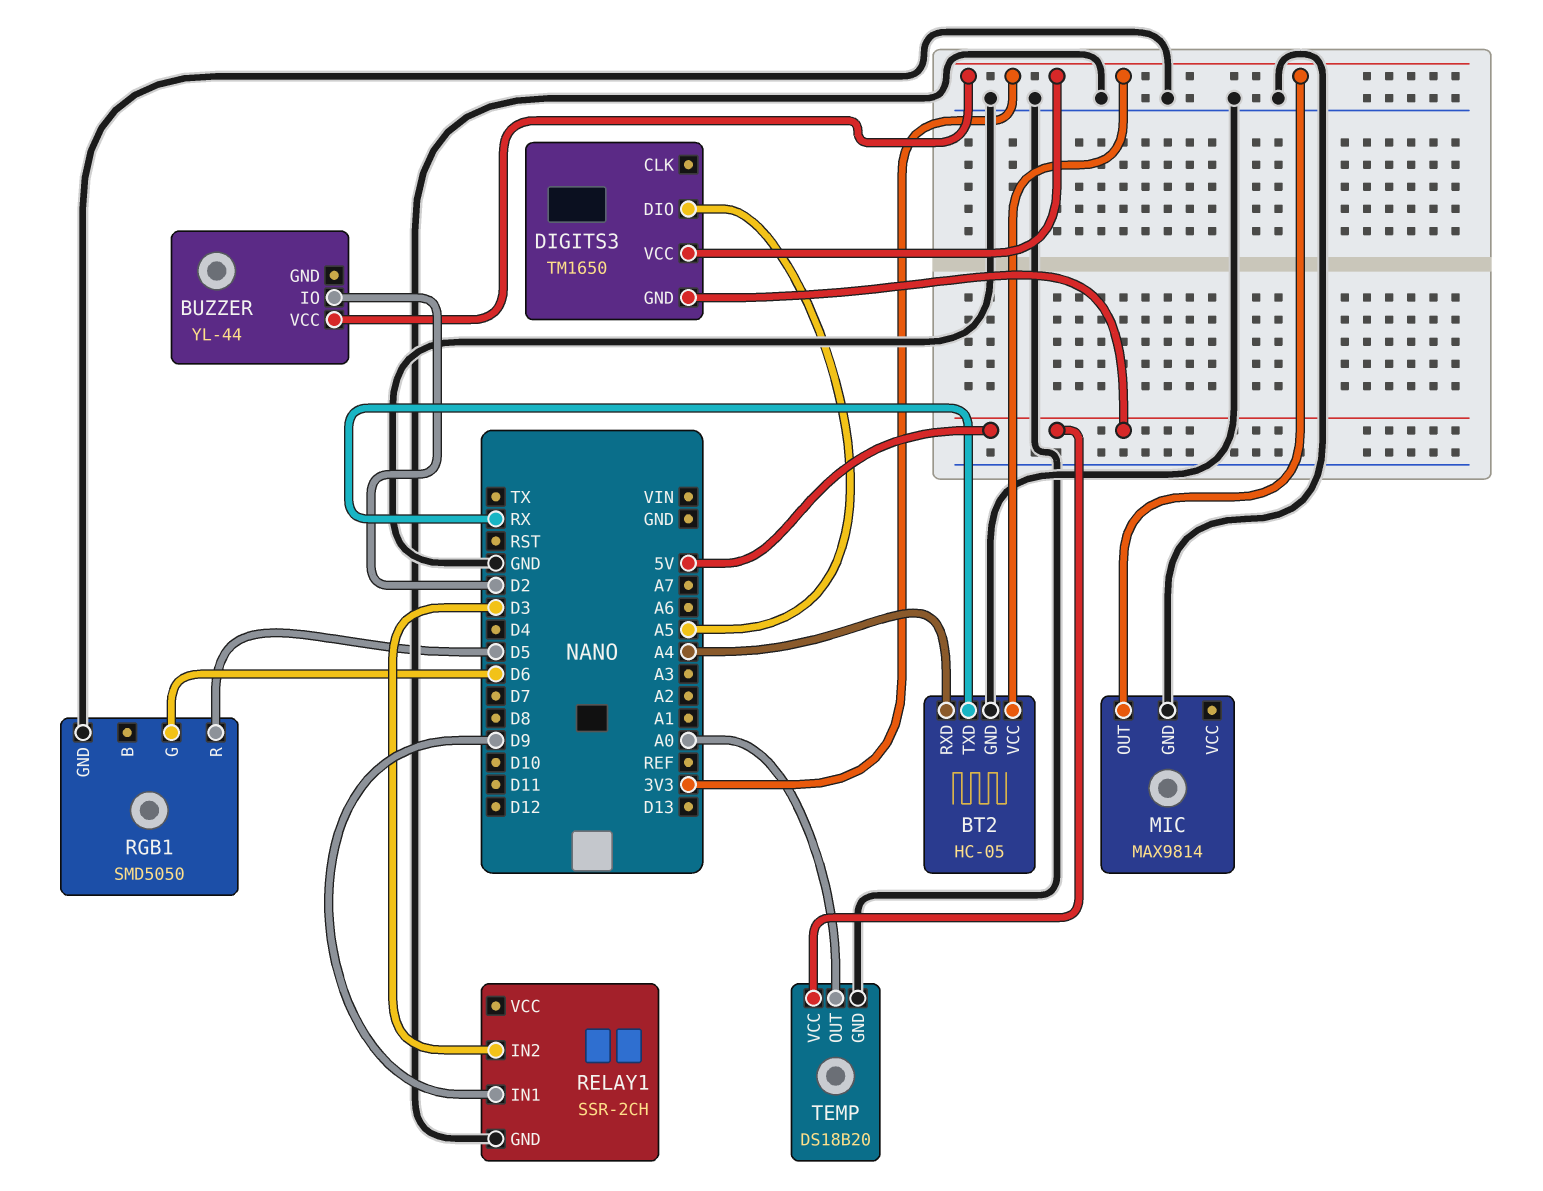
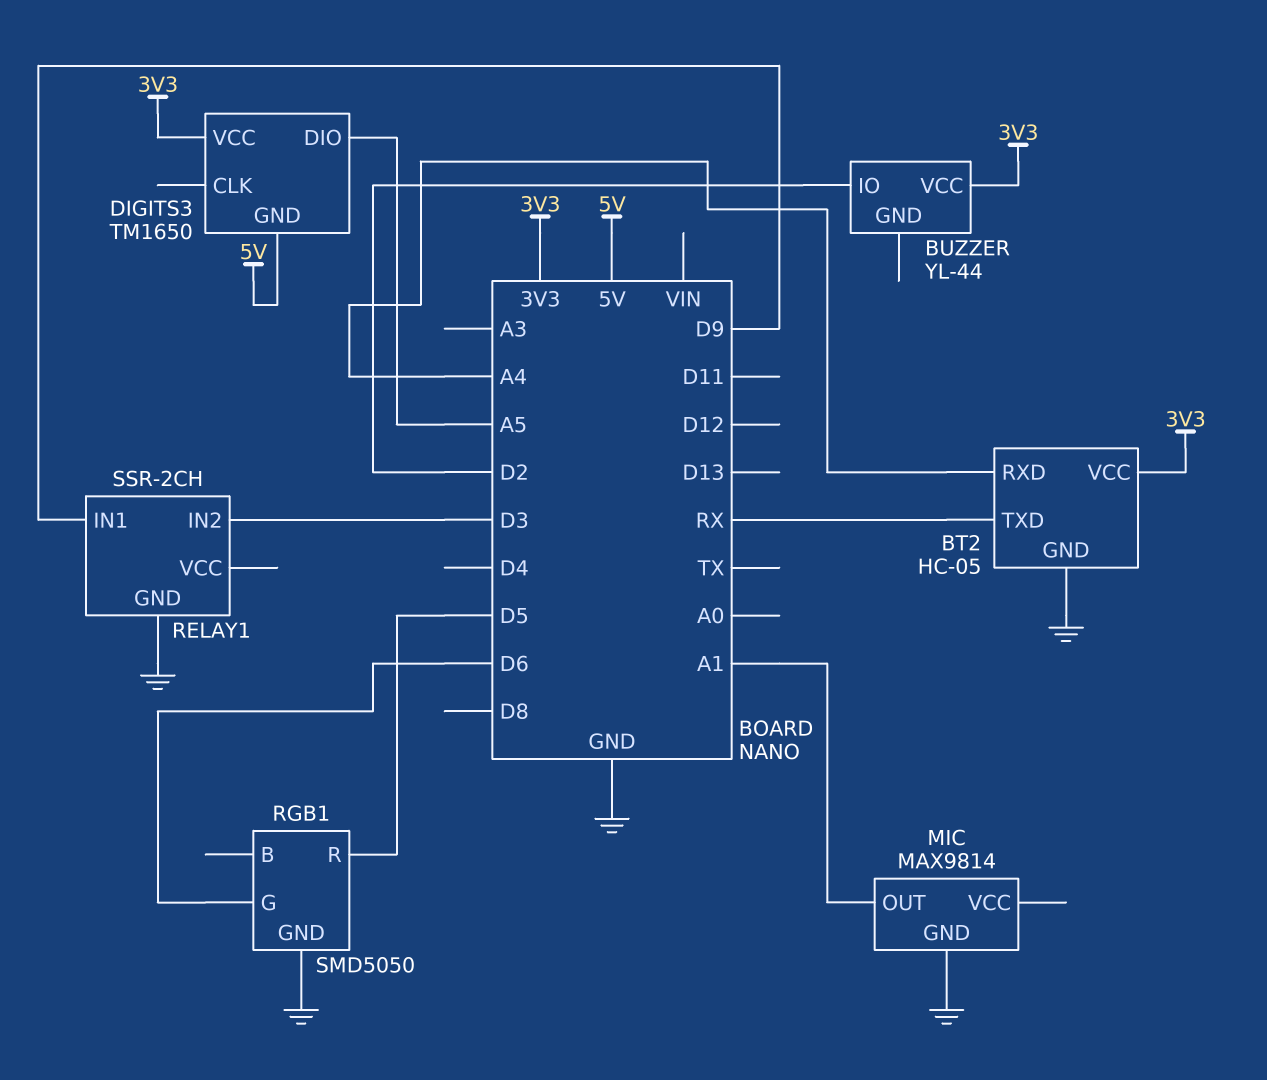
MIC pin OUT: 3V3 -> A1
TEMP: DS18B20 -> none
TEMP pin GND: GND -> none
TEMP pin OUT: A0 -> none
TEMP pin VCC: 5V -> none

